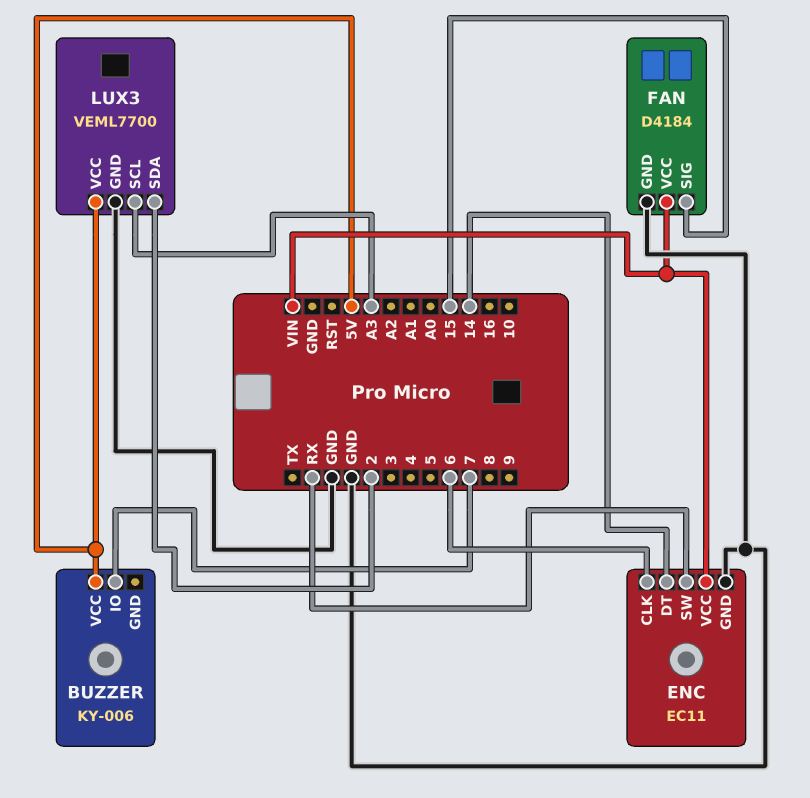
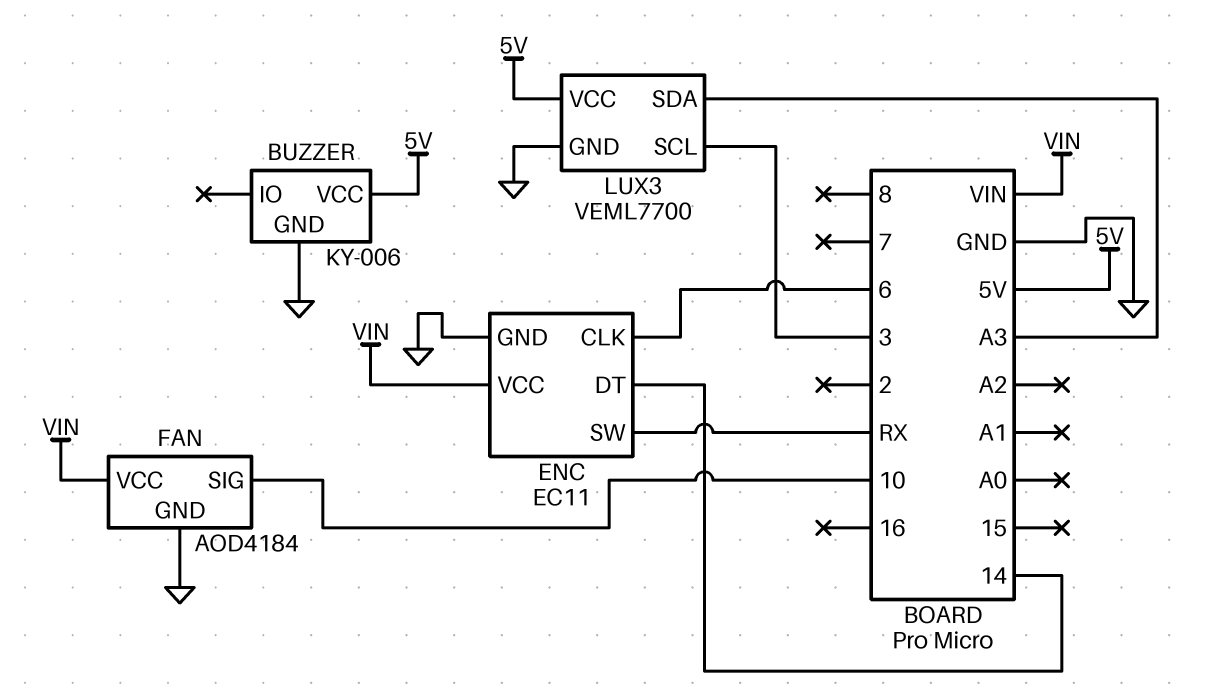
BUZZER pin GND: none -> GND
BUZZER pin IO: 7 -> none
FAN: D4184 -> AOD4184
FAN pin SIG: 15 -> 10
LUX3 pin SCL: A3 -> 3
LUX3 pin SDA: 2 -> A3

